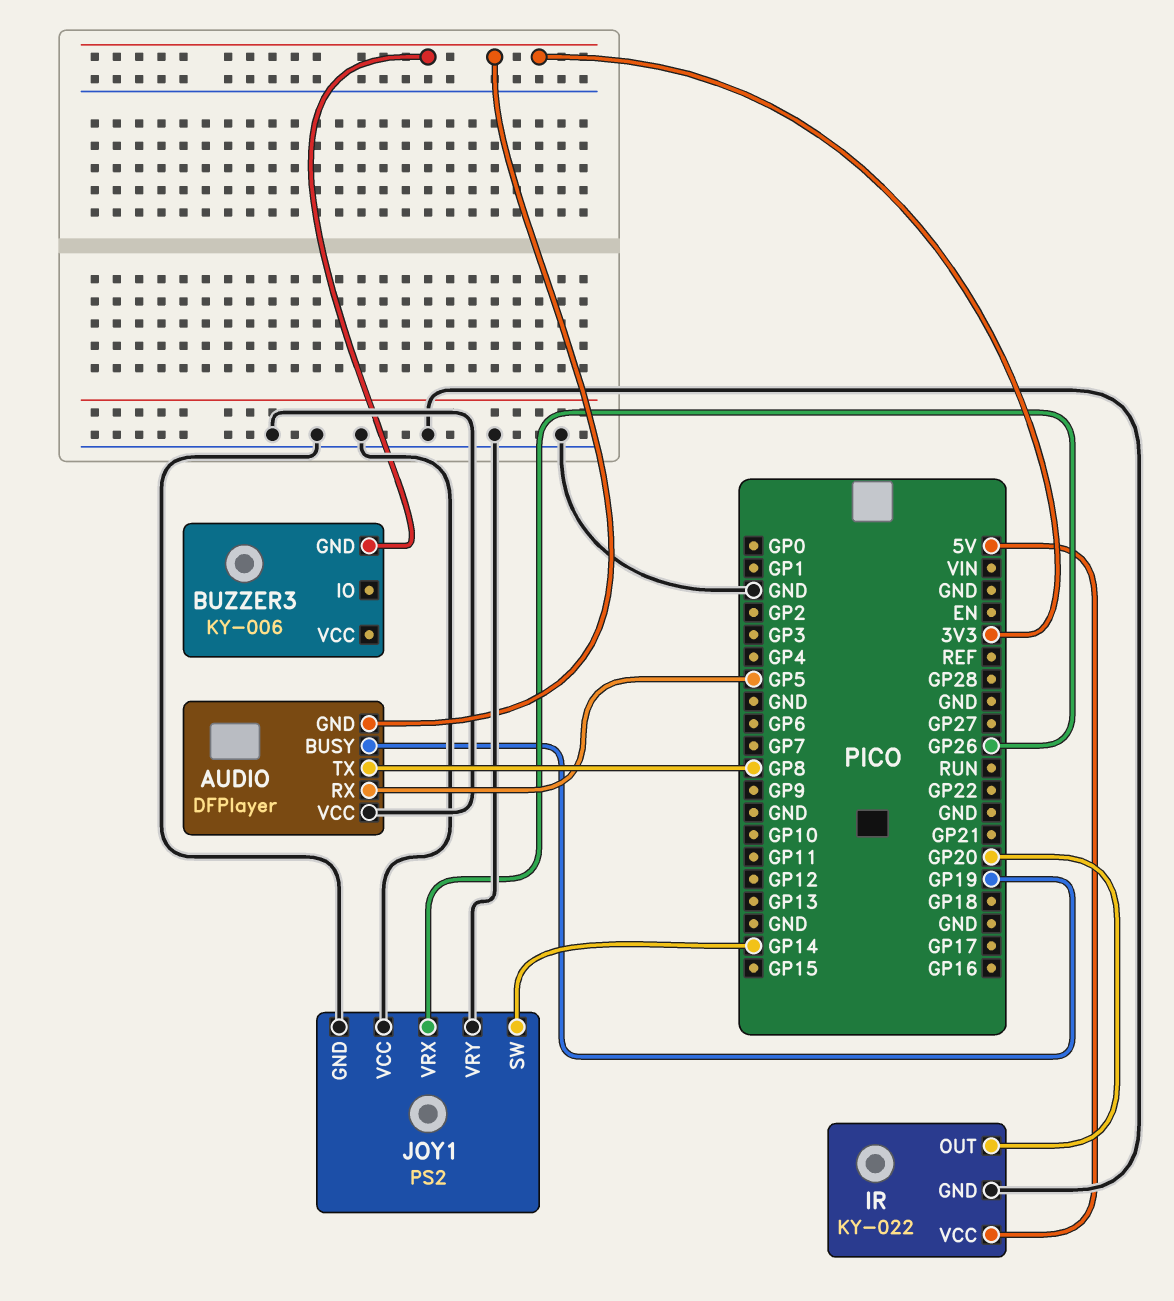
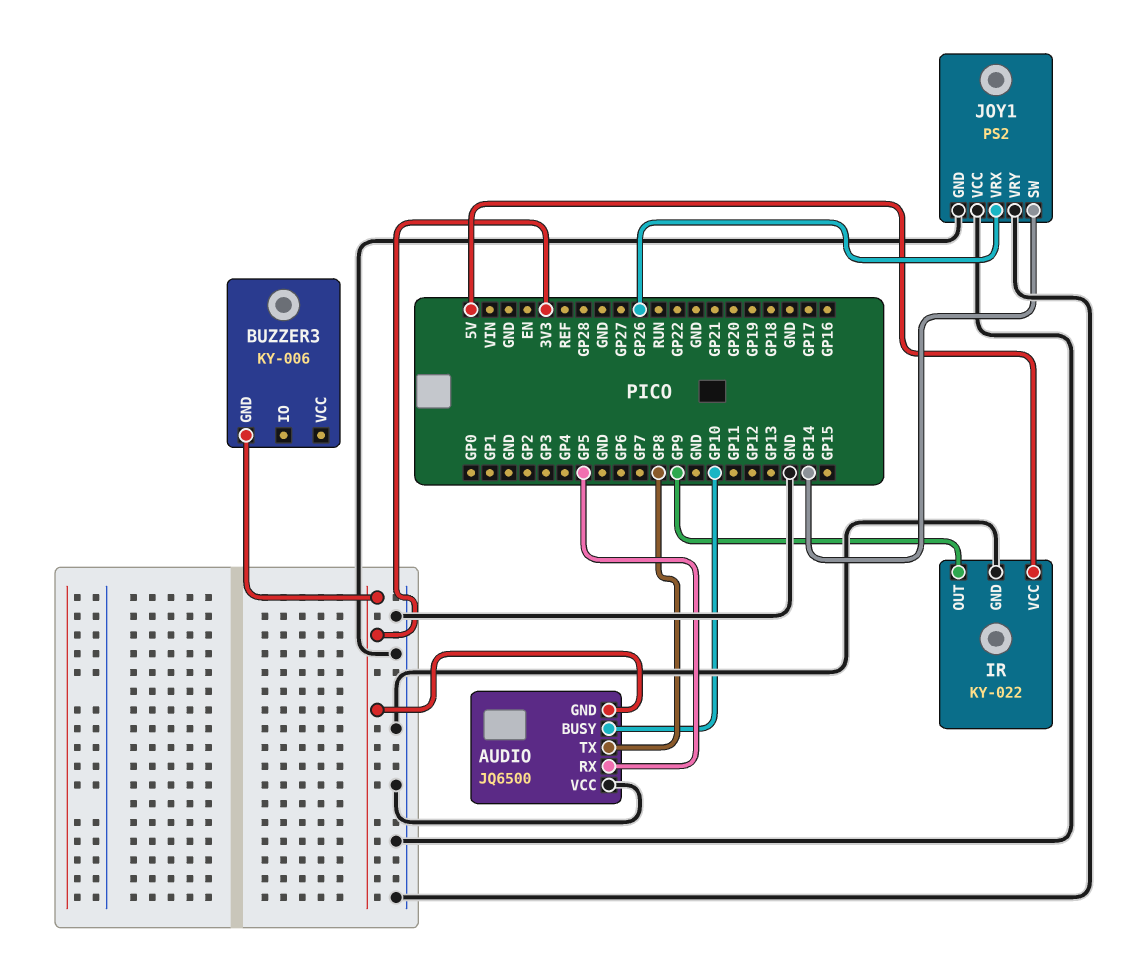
AUDIO: DFPlayer -> JQ6500
AUDIO pin BUSY: GP19 -> GP10
IR pin OUT: GP20 -> GP9

